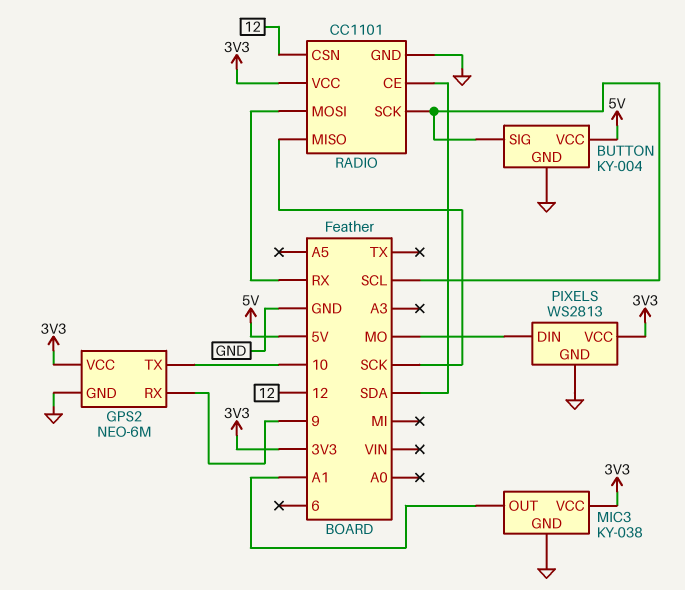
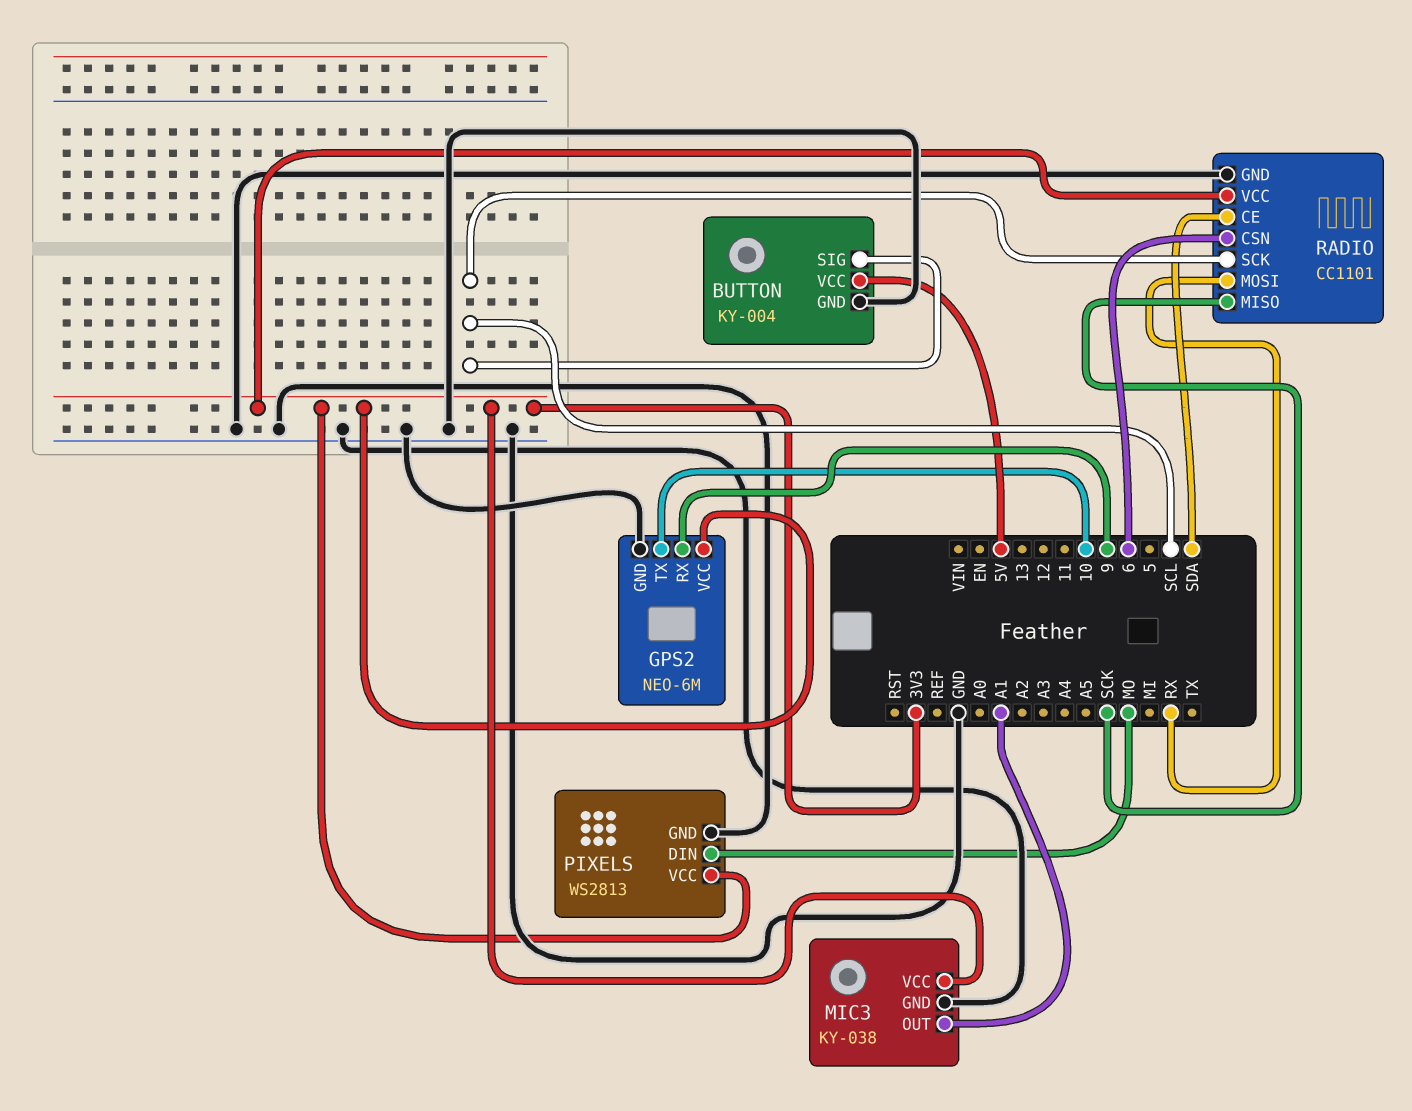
RADIO pin CSN: 12 -> 6

